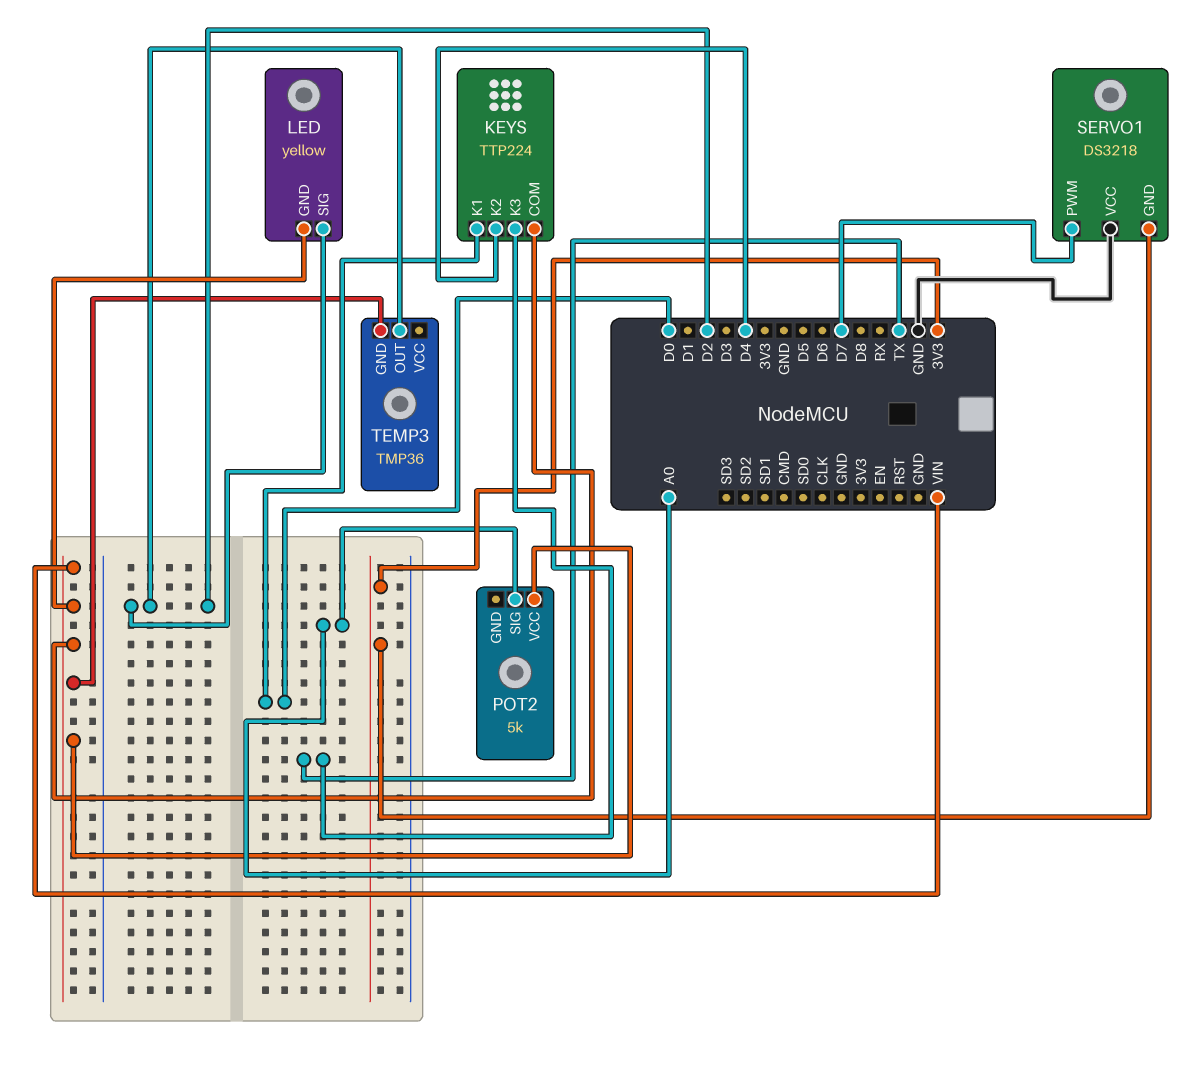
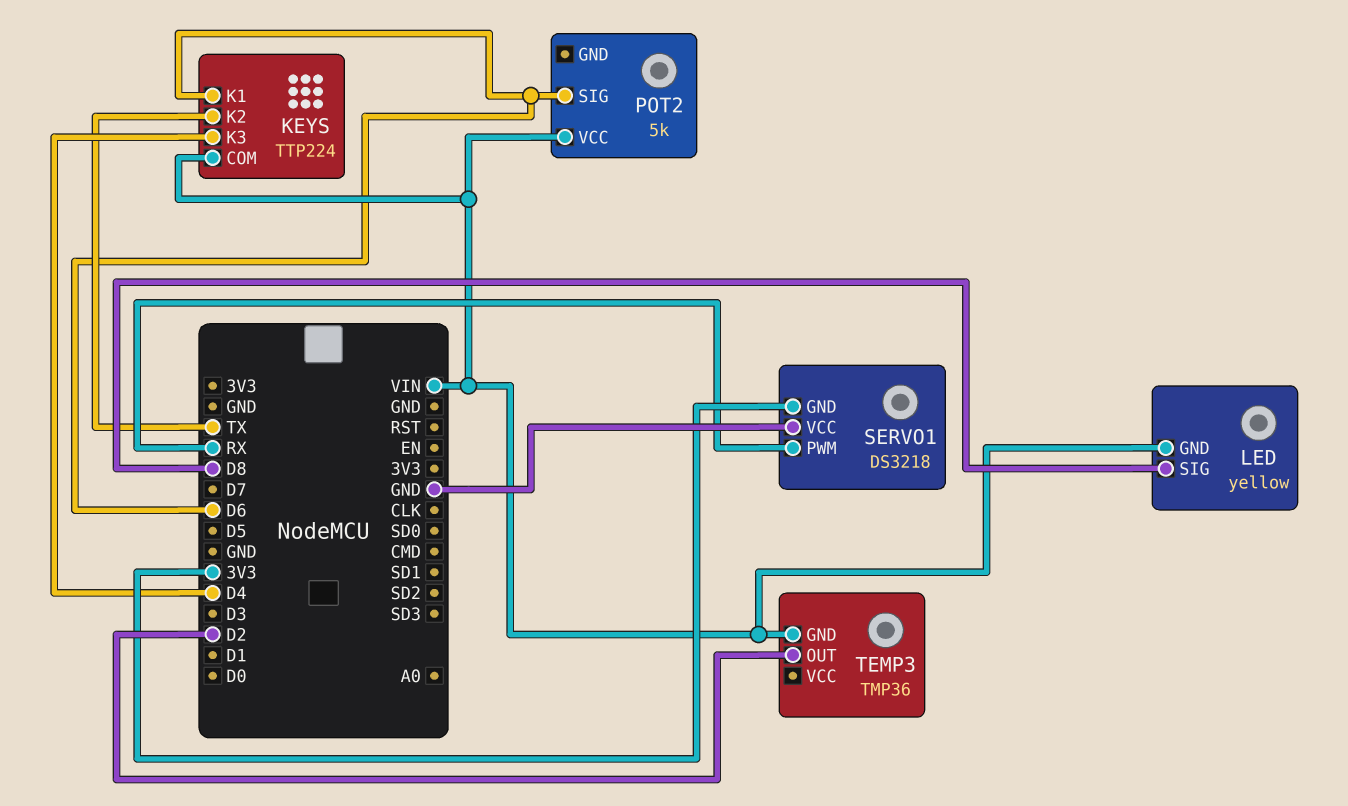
KEYS pin K1: D0 -> D6
KEYS pin K2: D4 -> TX
KEYS pin K3: TX -> D4
LED pin SIG: D2 -> D8
POT2 pin SIG: A0 -> D6
SERVO1 pin PWM: D7 -> RX

